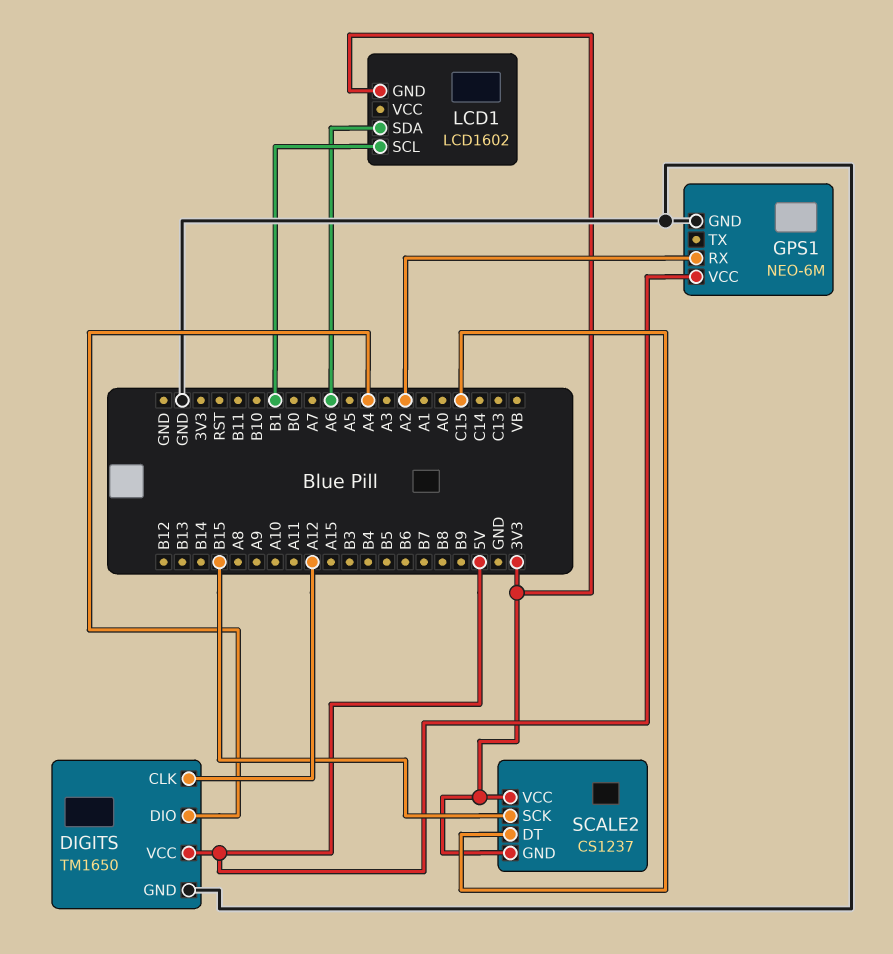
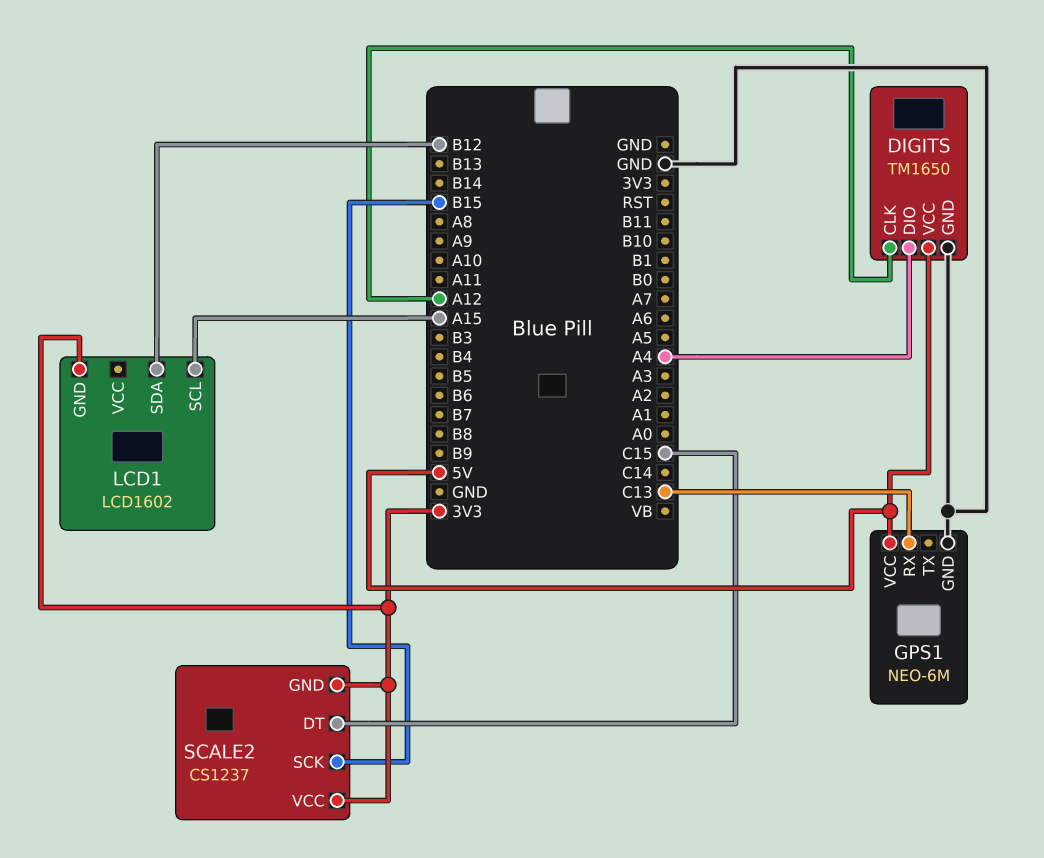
GPS1 pin RX: A2 -> C13
LCD1 pin SCL: B1 -> A15
LCD1 pin SDA: A6 -> B12

